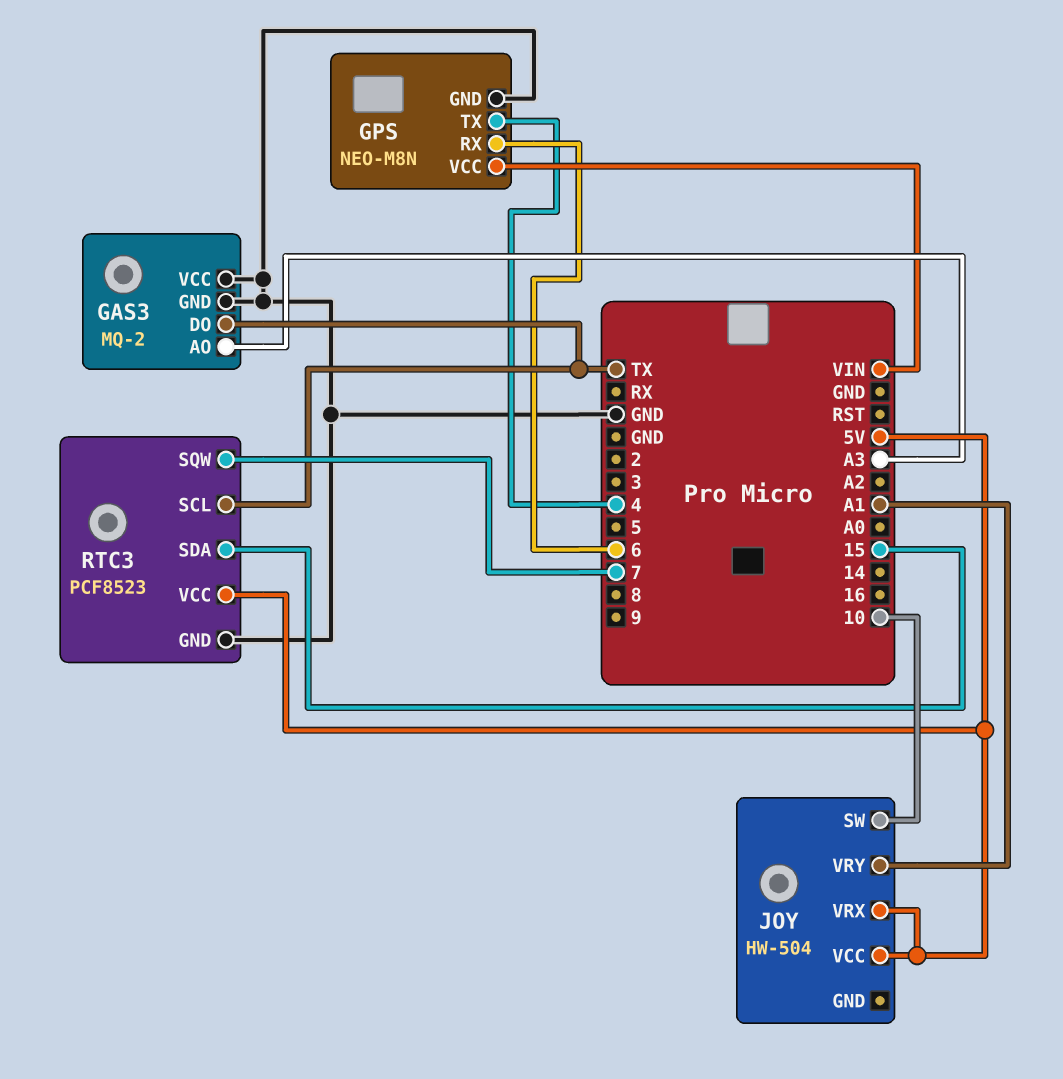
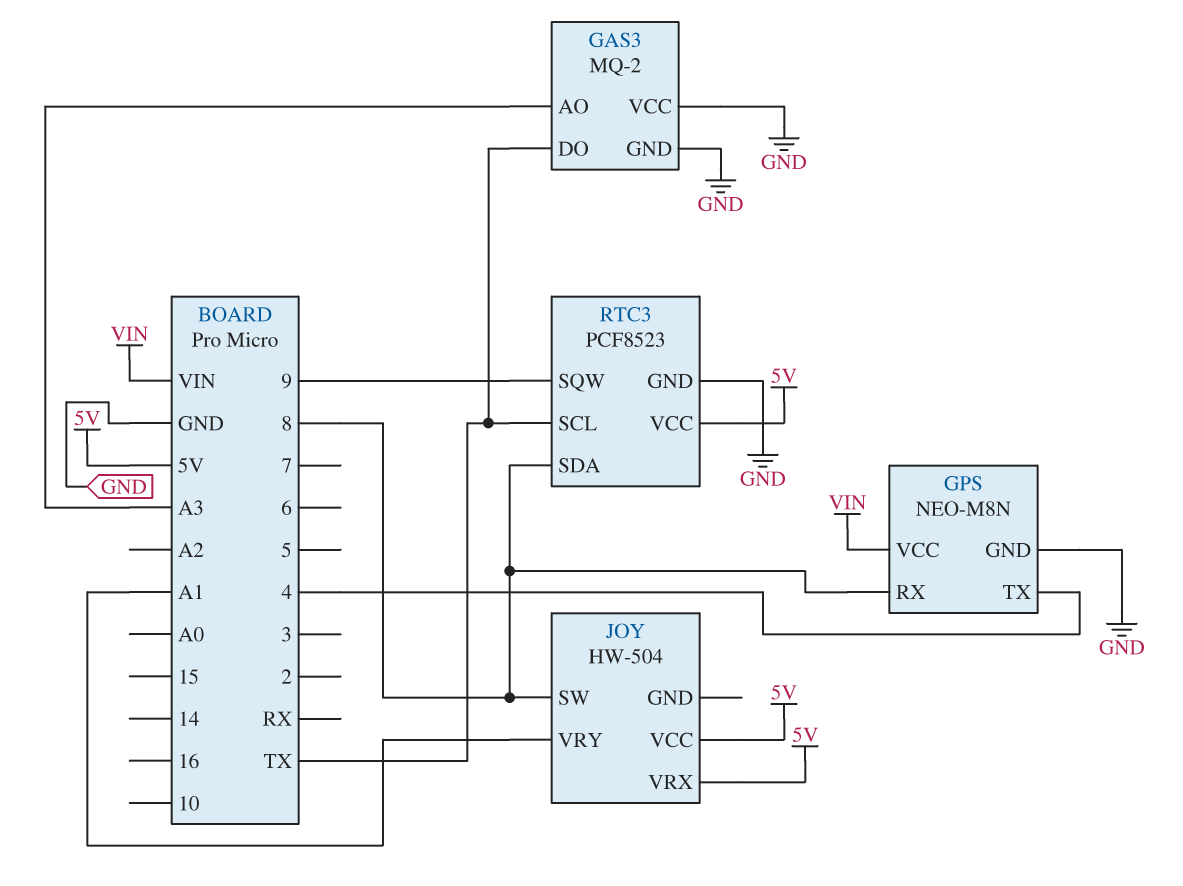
GPS pin RX: 6 -> 8
JOY pin SW: 10 -> 8
RTC3 pin SDA: 15 -> 8
RTC3 pin SQW: 7 -> 9

